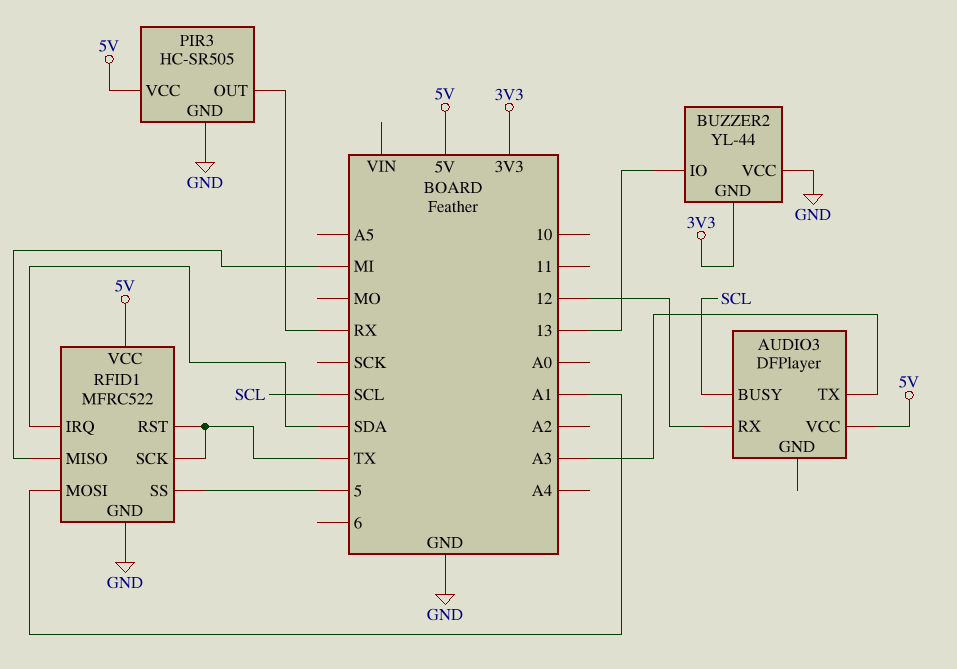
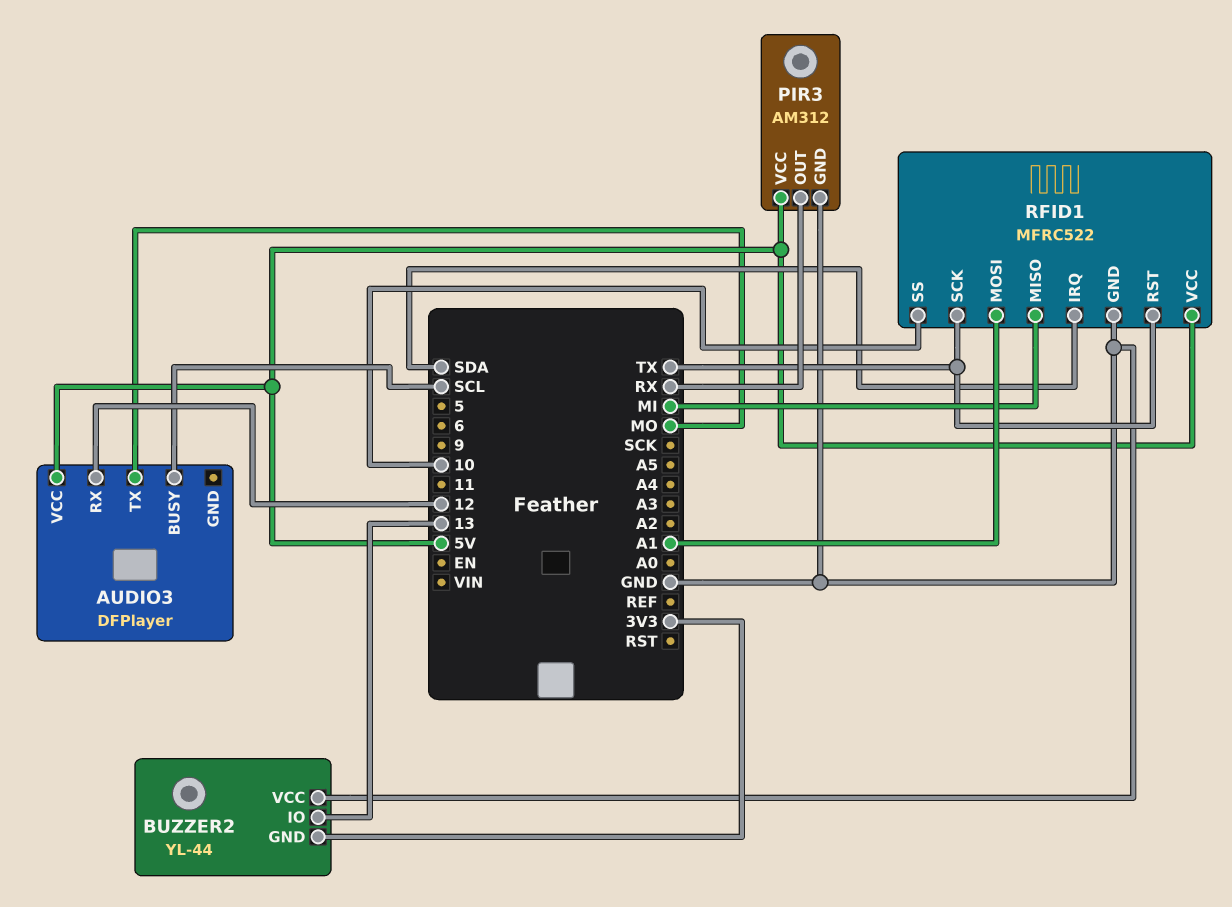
AUDIO3 pin TX: A3 -> MO
PIR3: HC-SR505 -> AM312
RFID1 pin SS: 5 -> 10

